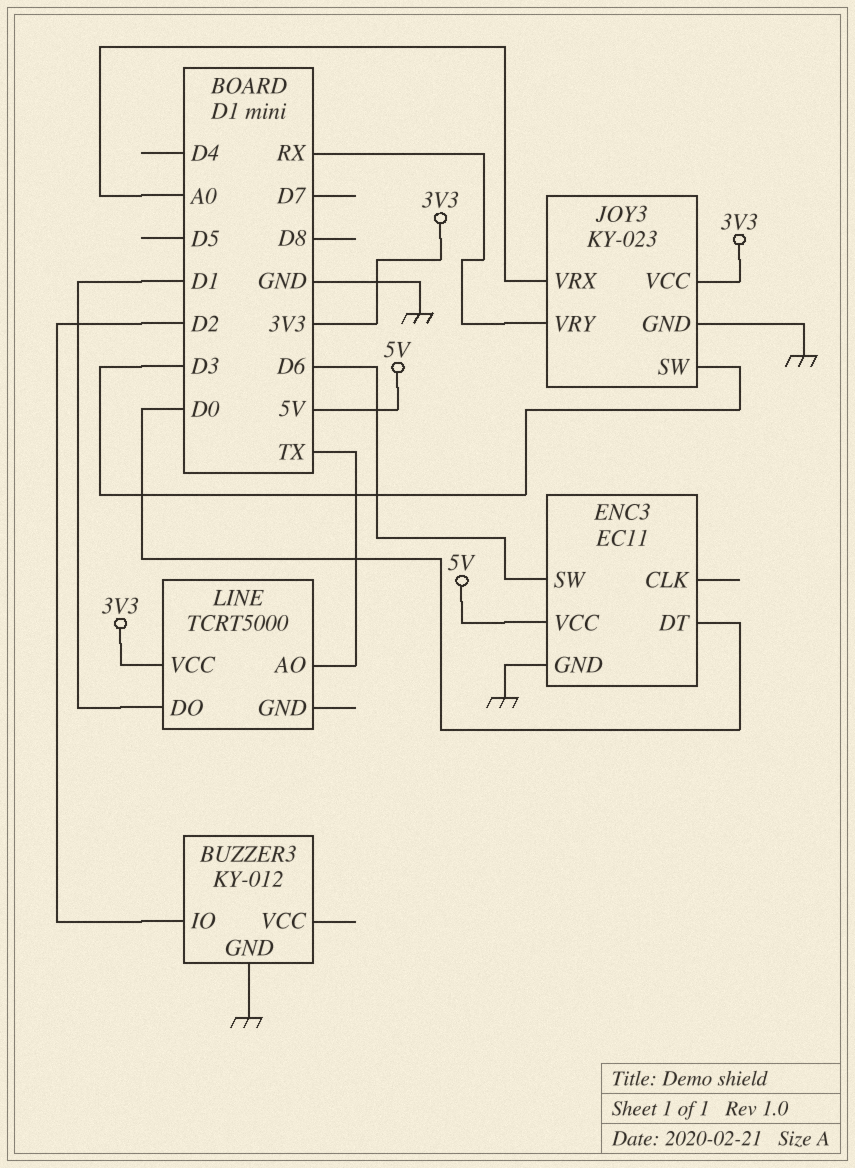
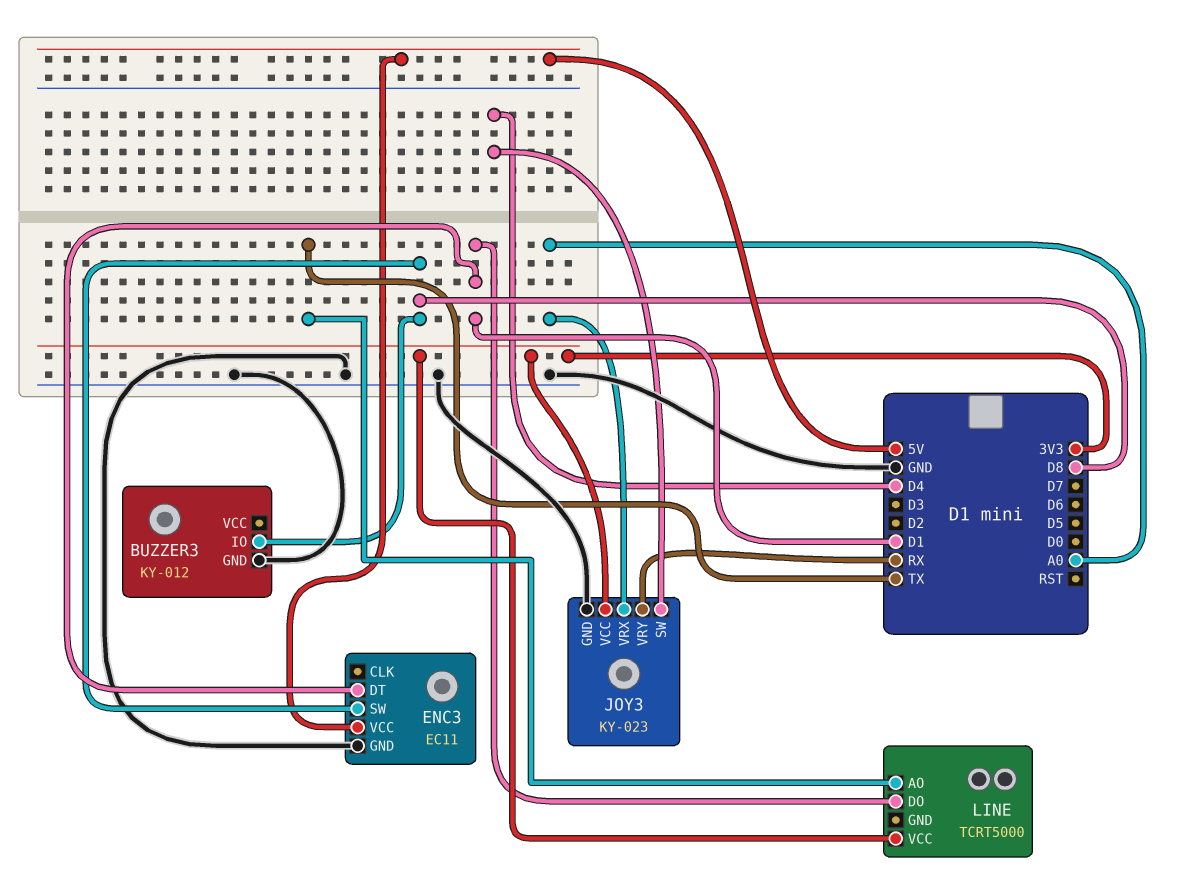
BUZZER3 pin IO: D2 -> D8
ENC3 pin DT: D0 -> D1
ENC3 pin SW: D6 -> D8
JOY3 pin SW: D3 -> D4

